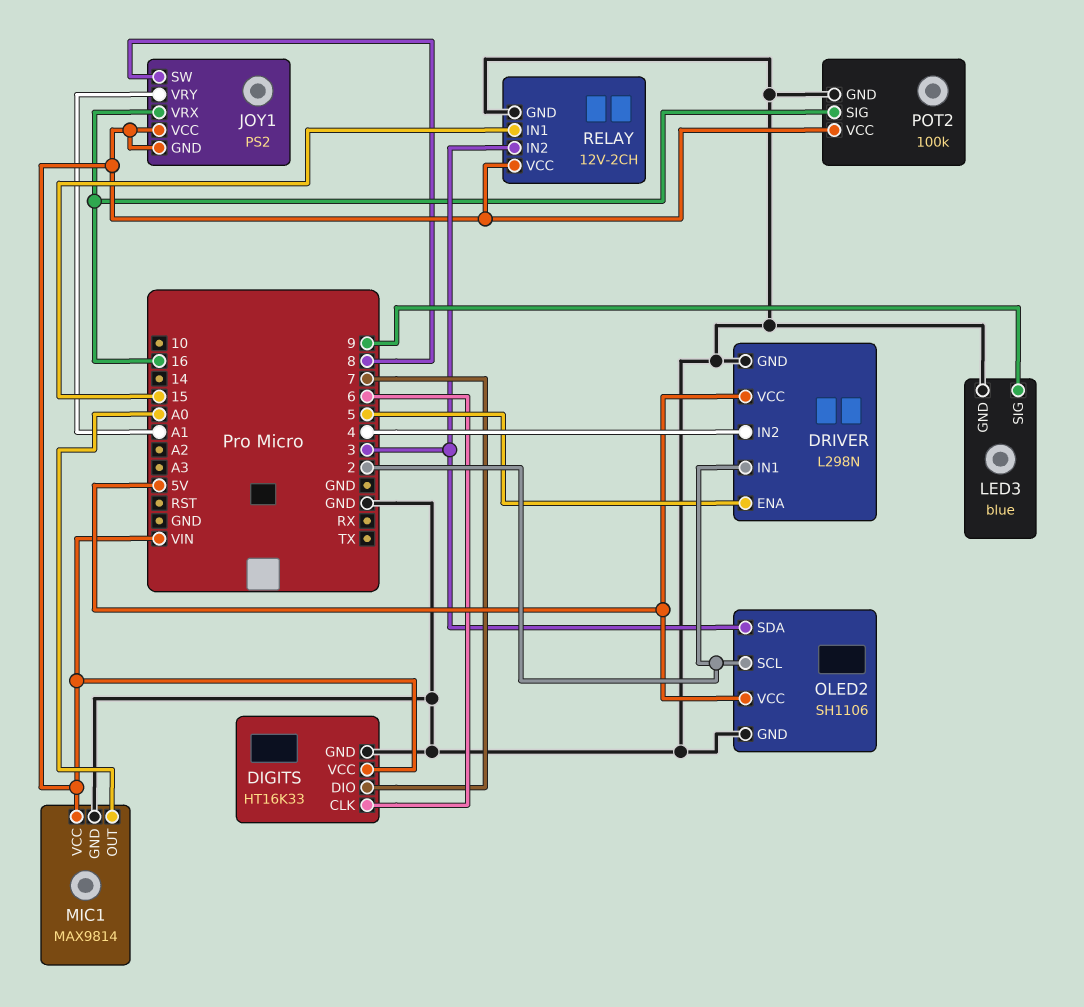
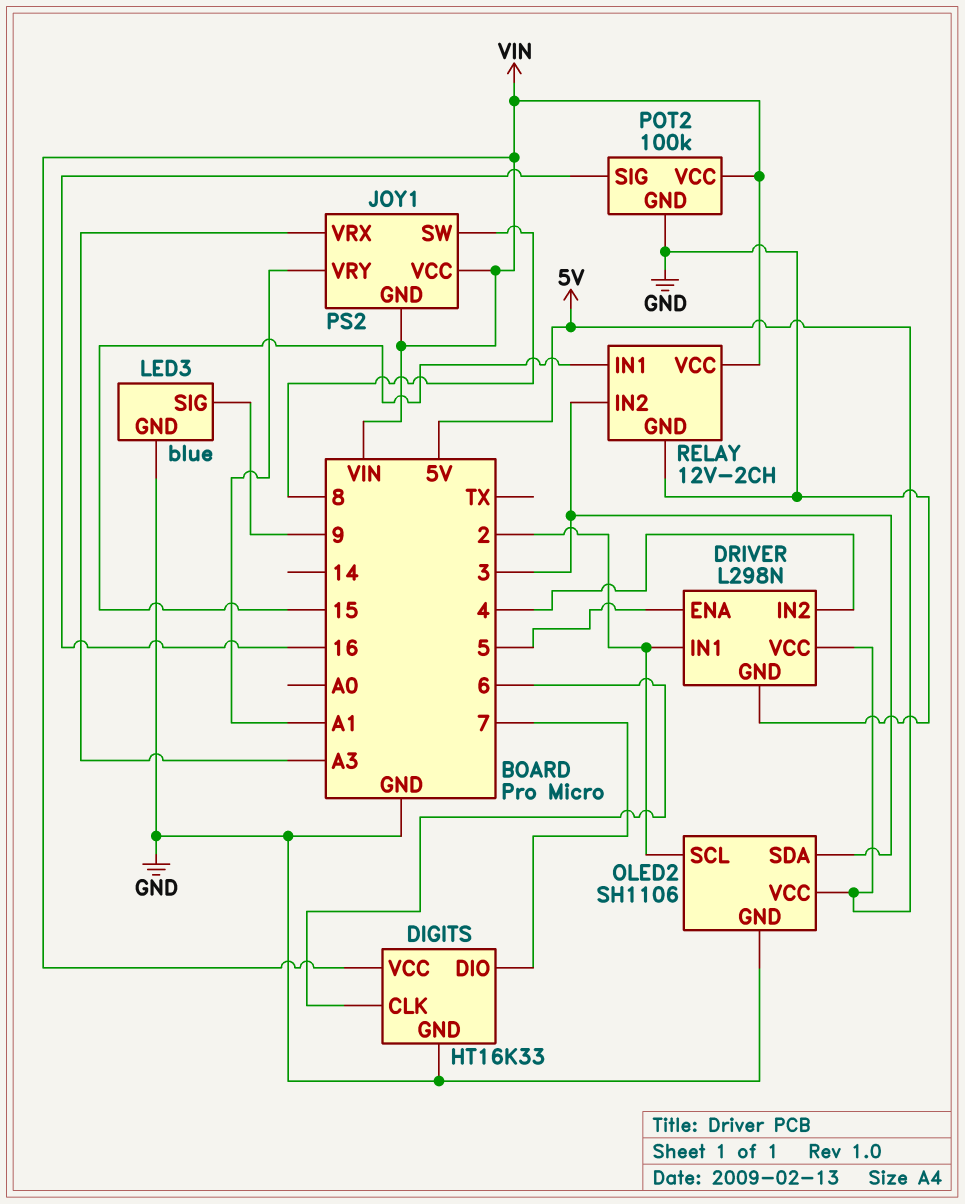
JOY1 pin VRX: 16 -> A3
MIC1: MAX9814 -> none
MIC1 pin GND: GND -> none
MIC1 pin OUT: A0 -> none
MIC1 pin VCC: VIN -> none

